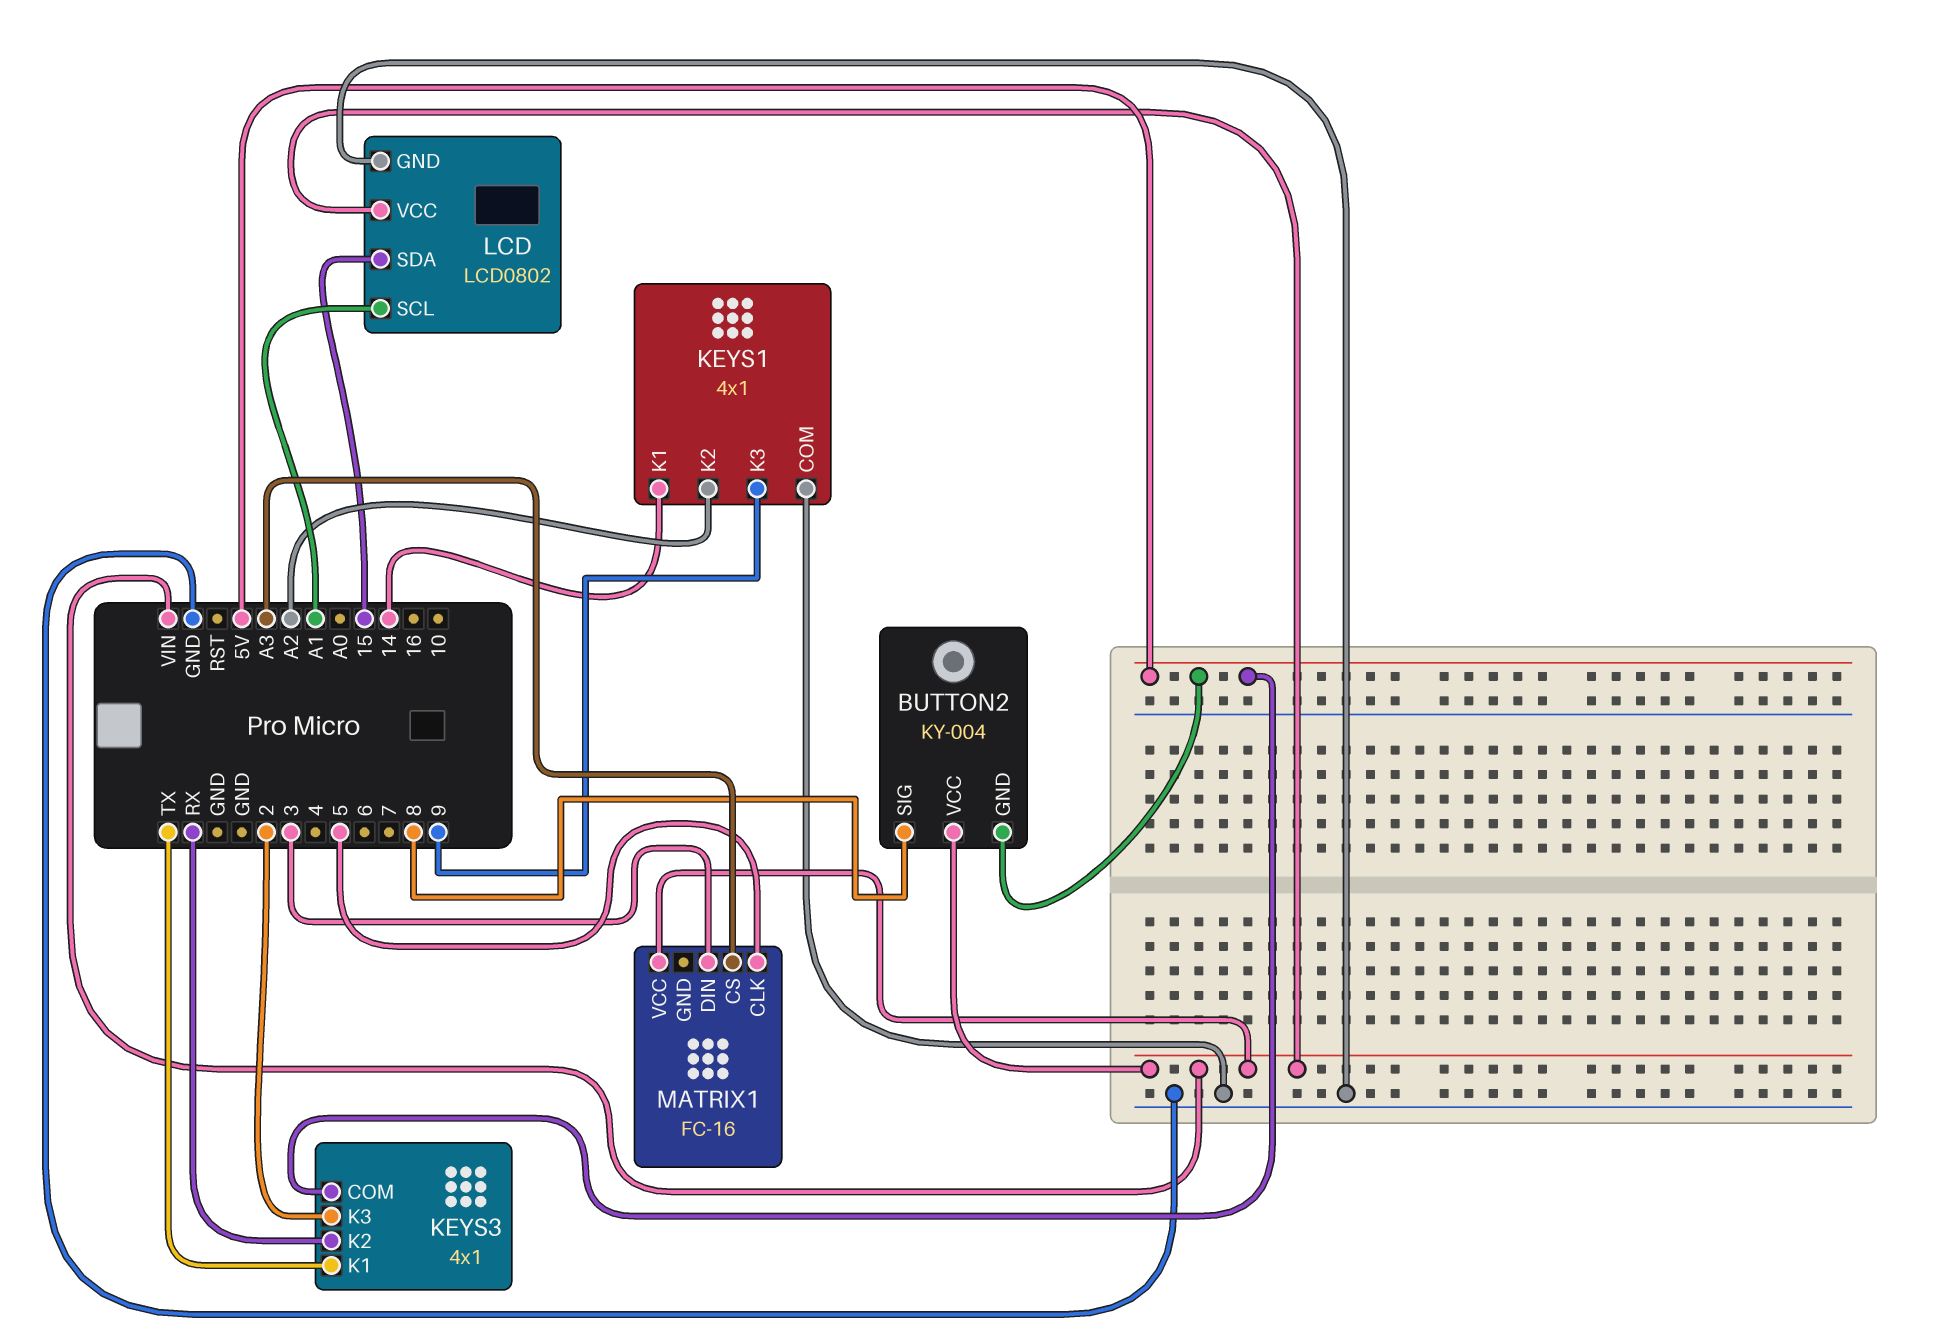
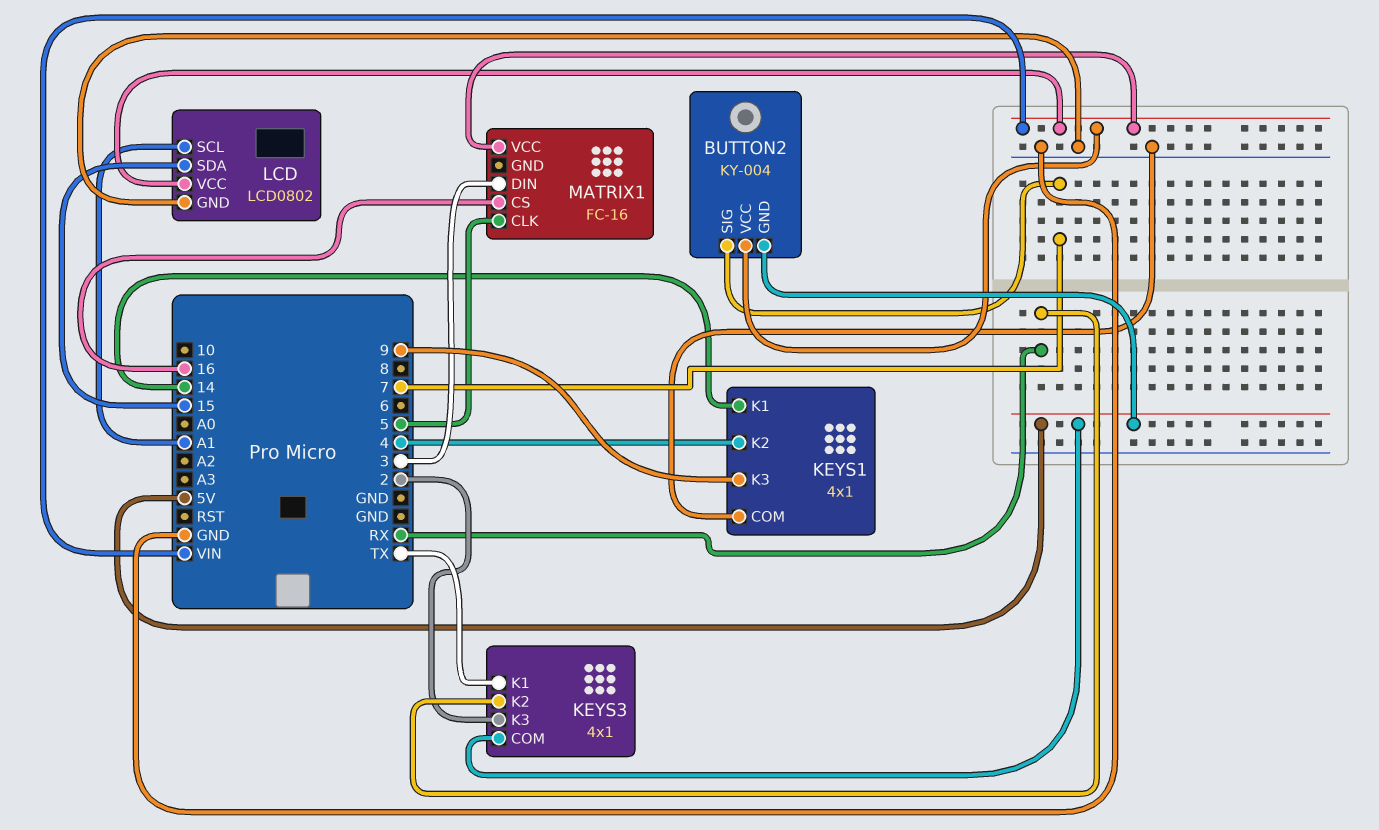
BUTTON2 pin SIG: 8 -> 7
KEYS1 pin K2: A2 -> 4
MATRIX1 pin CS: A3 -> 16

